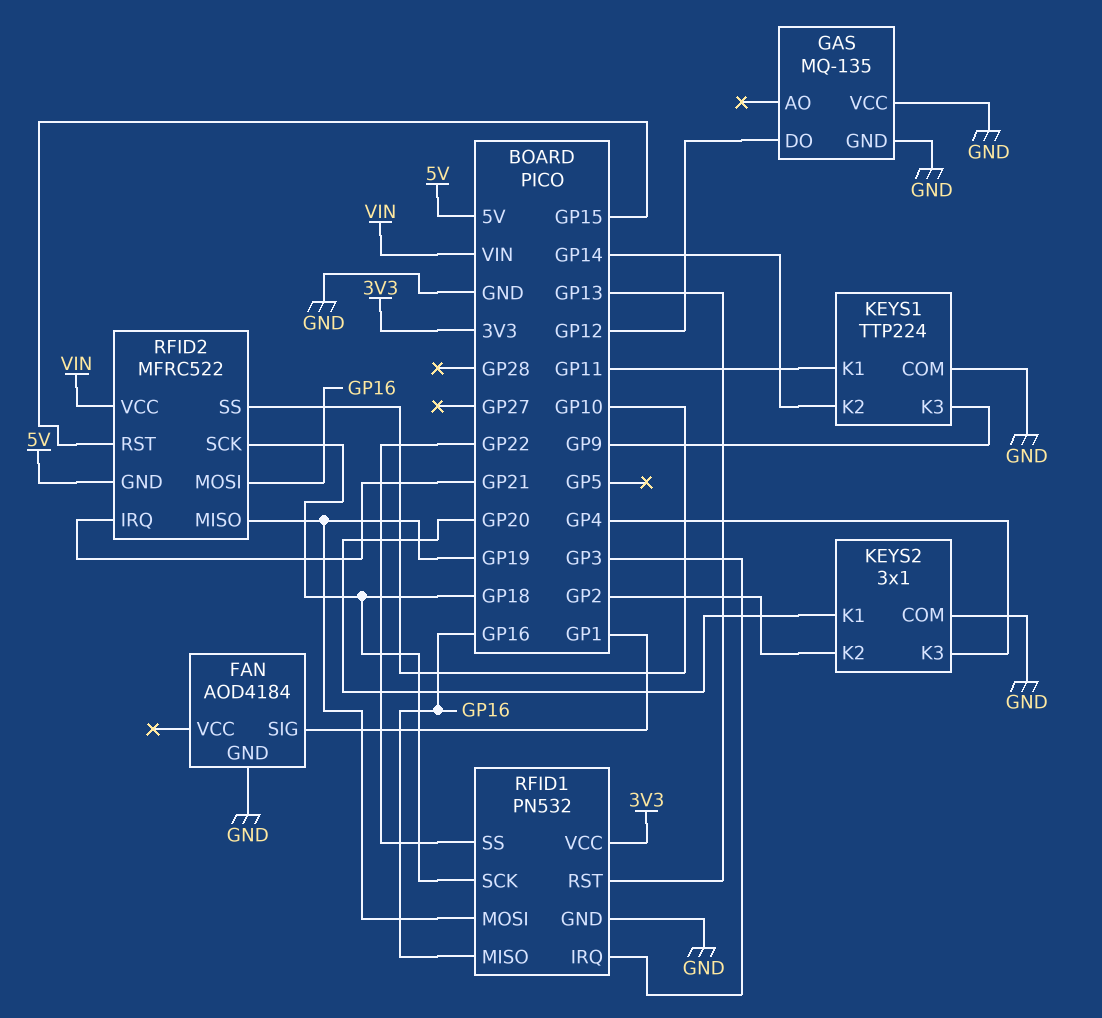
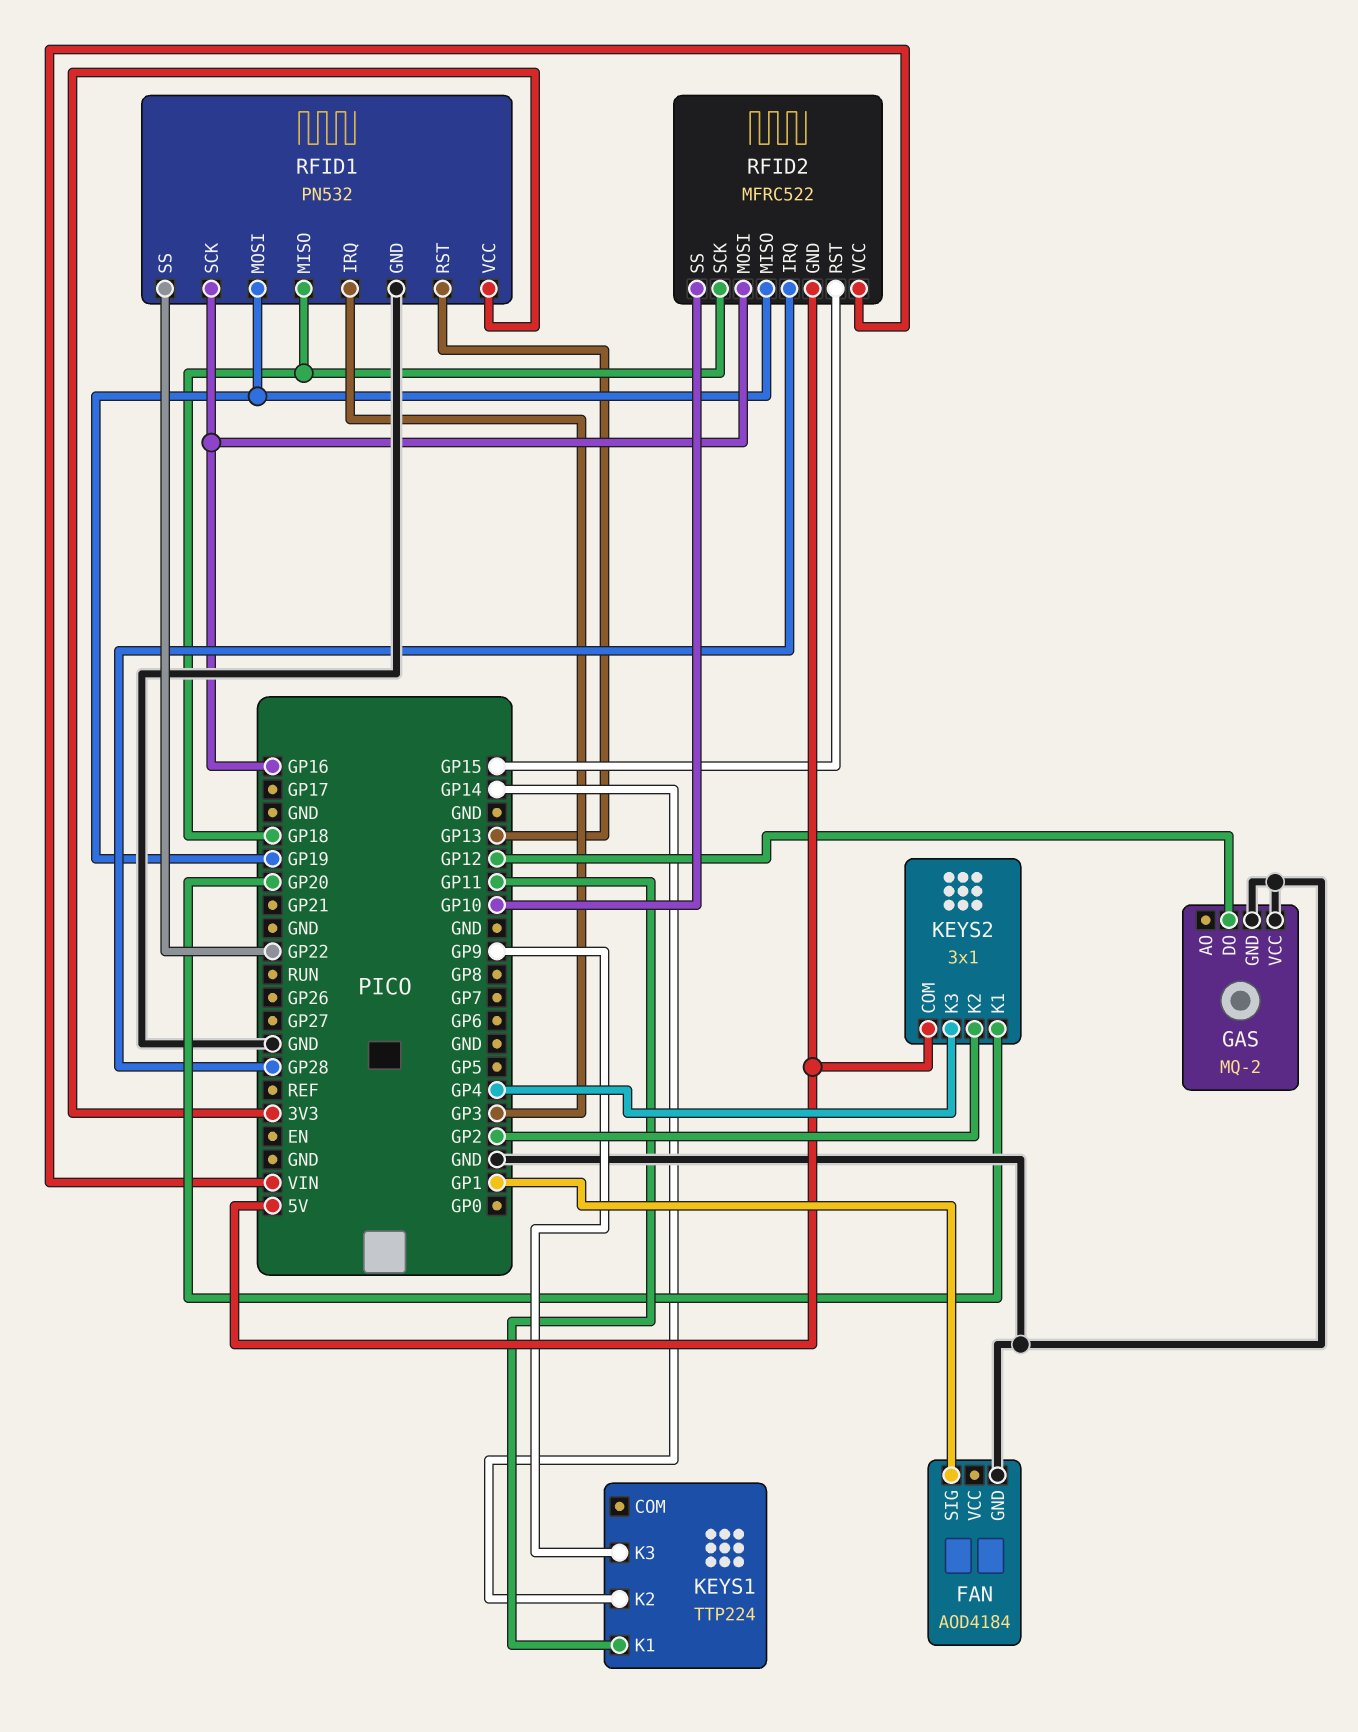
GAS: MQ-135 -> MQ-2
KEYS1 pin COM: GND -> none
KEYS2 pin COM: GND -> 5V
RFID1 pin MISO: GP16 -> GP18
RFID1 pin SCK: GP18 -> GP16
RFID2 pin IRQ: GP21 -> GP28

